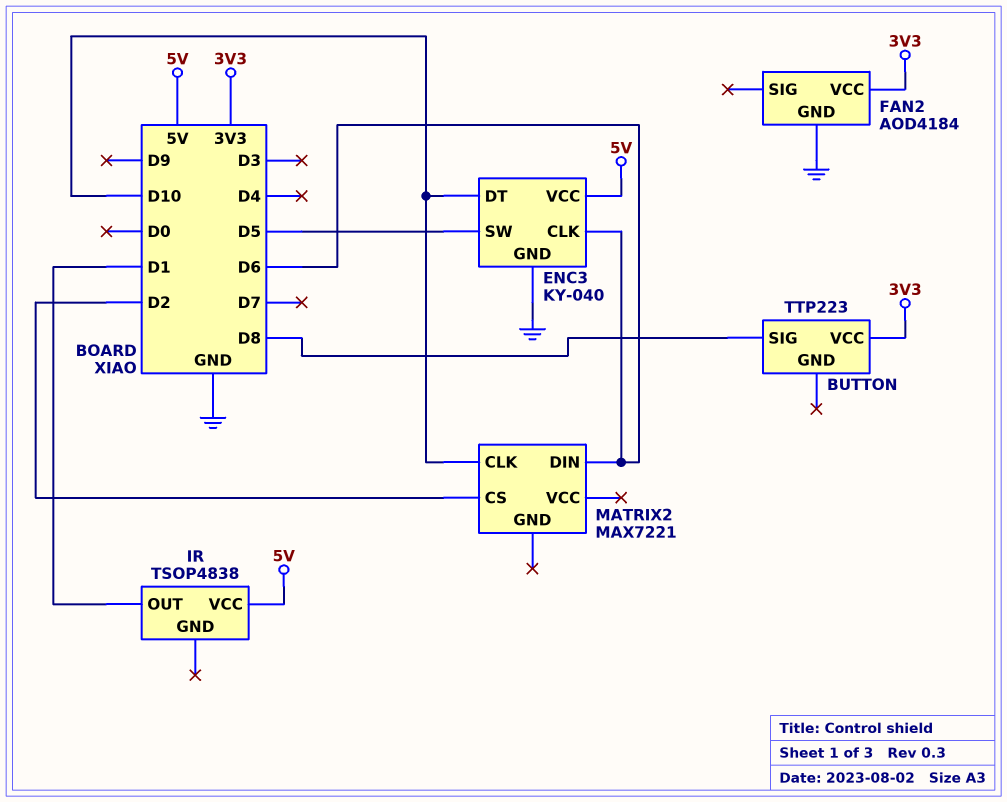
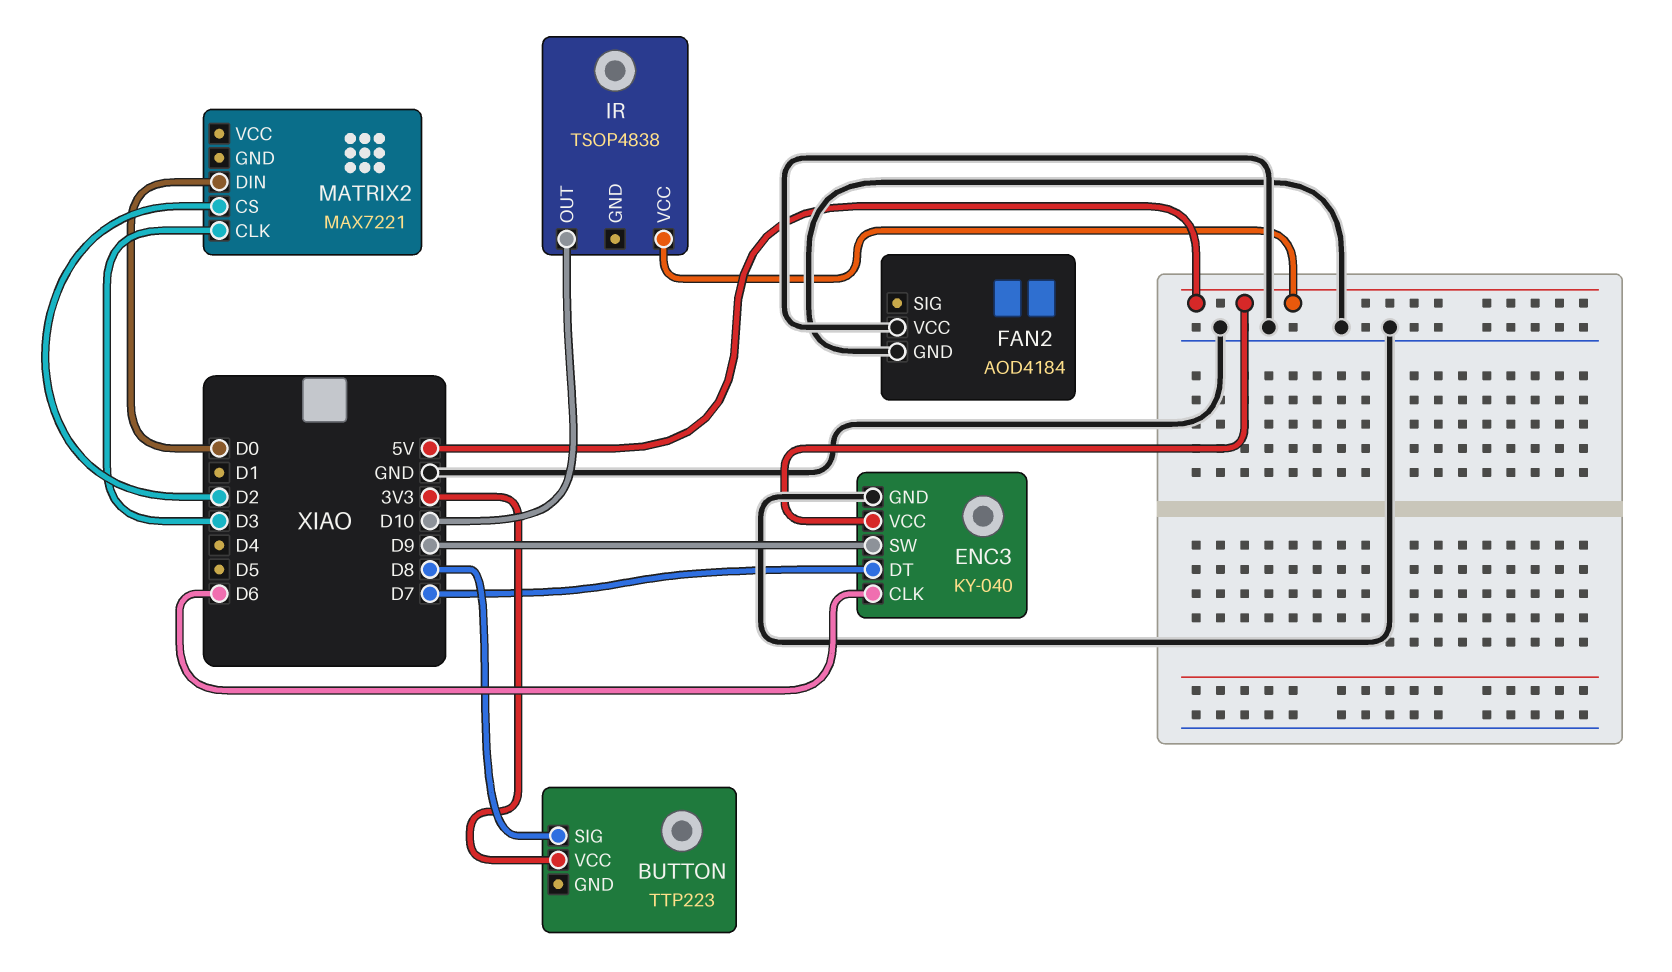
ENC3 pin DT: D10 -> D7
ENC3 pin SW: D5 -> D9
FAN2 pin VCC: 3V3 -> GND
IR pin OUT: D1 -> D10
MATRIX2 pin CLK: D10 -> D3
MATRIX2 pin DIN: D6 -> D0

